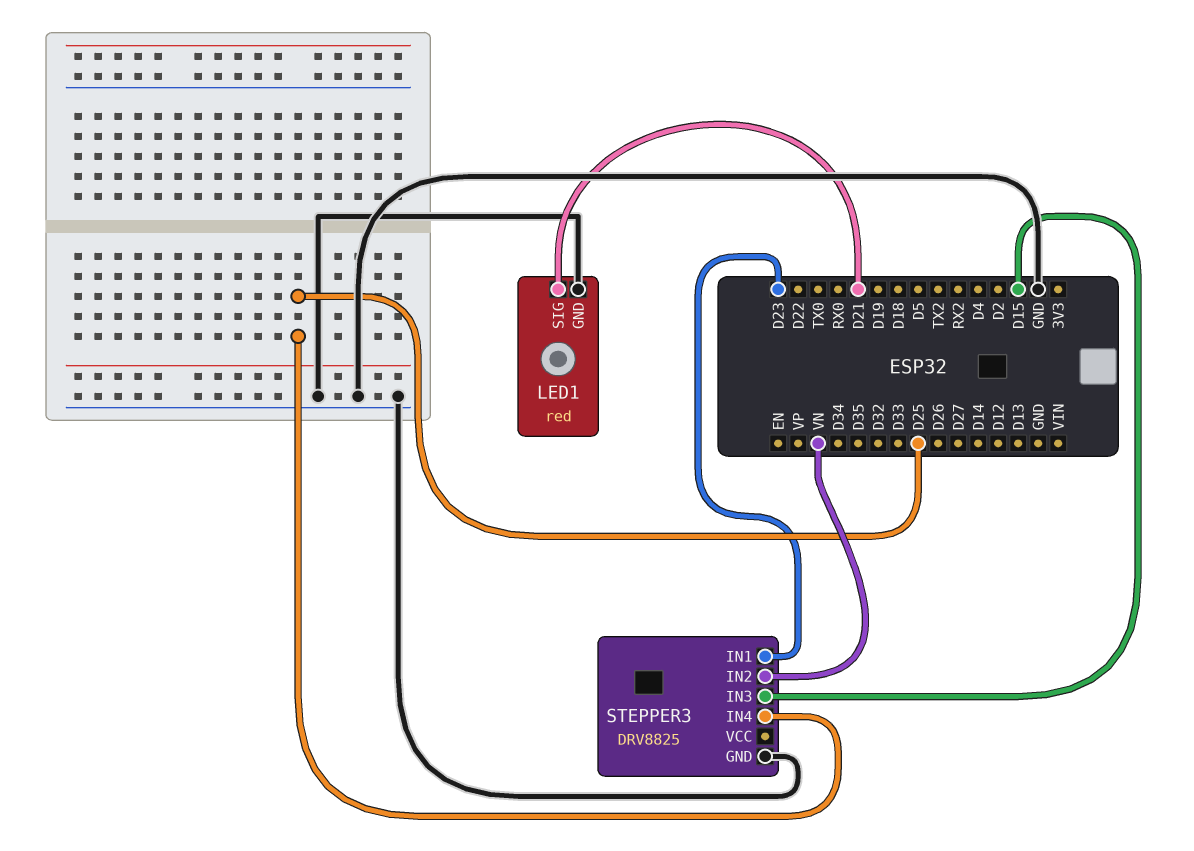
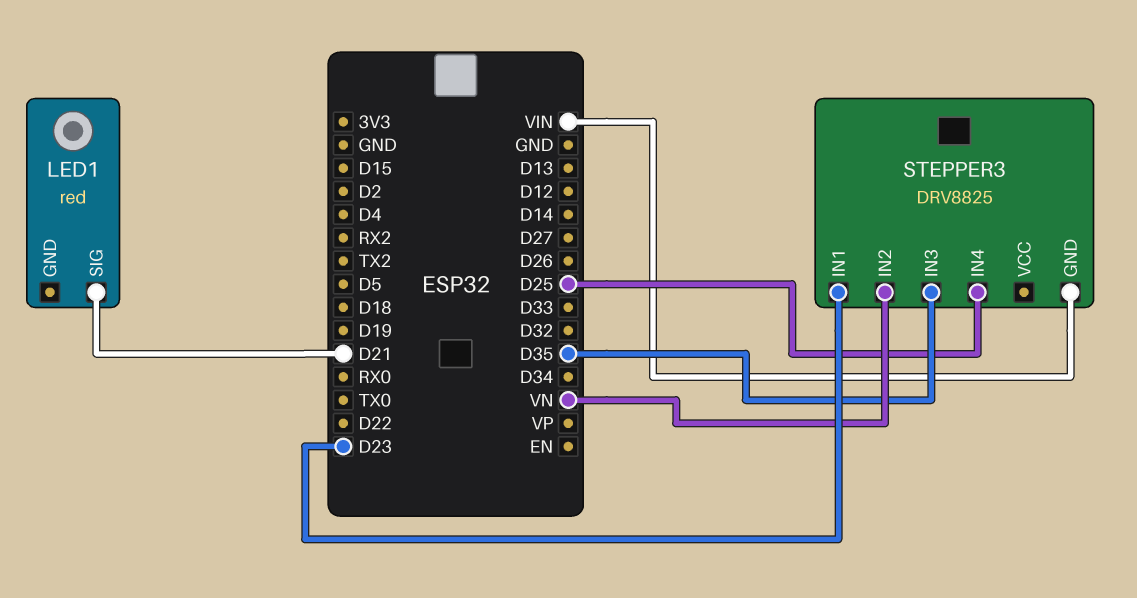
LED1 pin GND: GND -> none
STEPPER3 pin GND: GND -> VIN
STEPPER3 pin IN3: D15 -> D35

